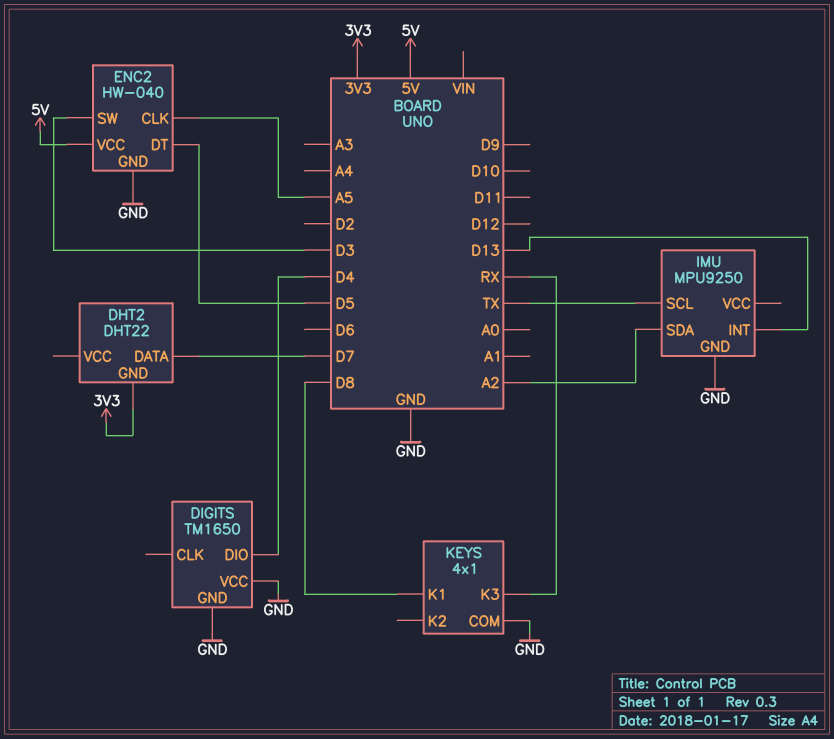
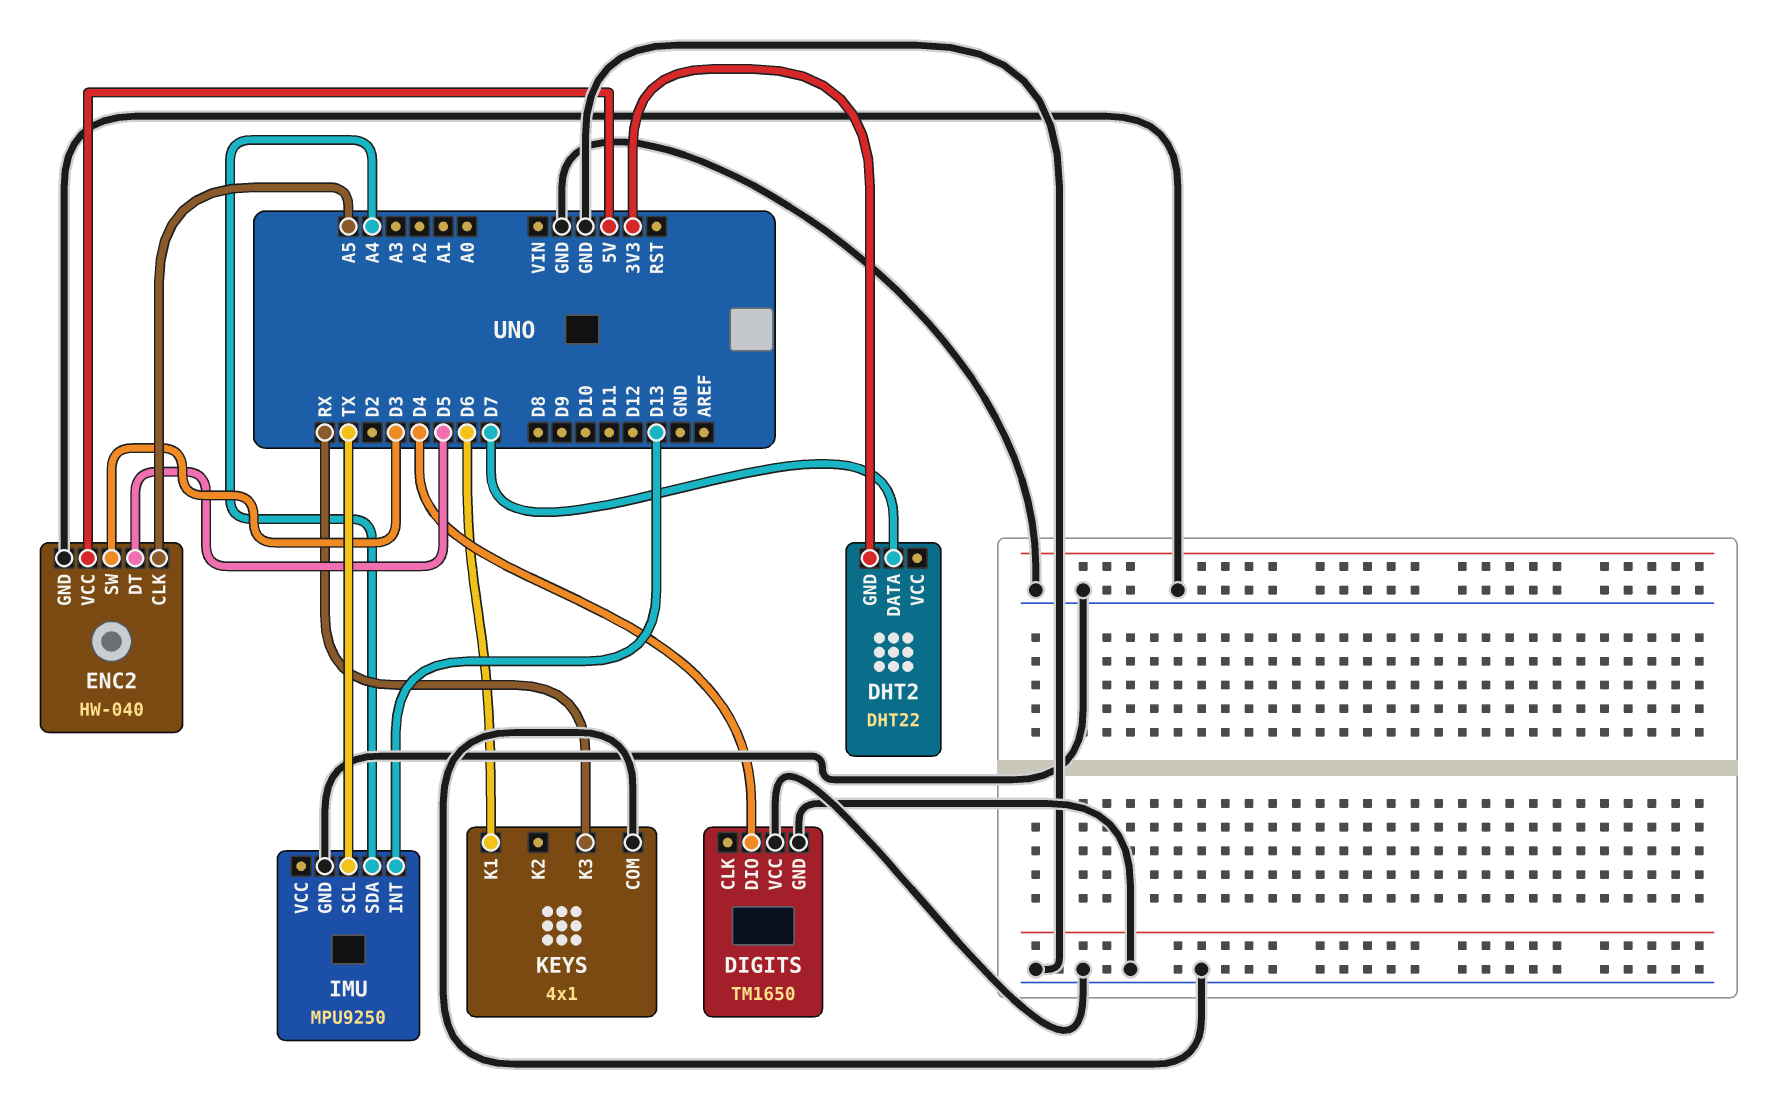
IMU pin SDA: A2 -> A4
KEYS pin K1: D8 -> D6

